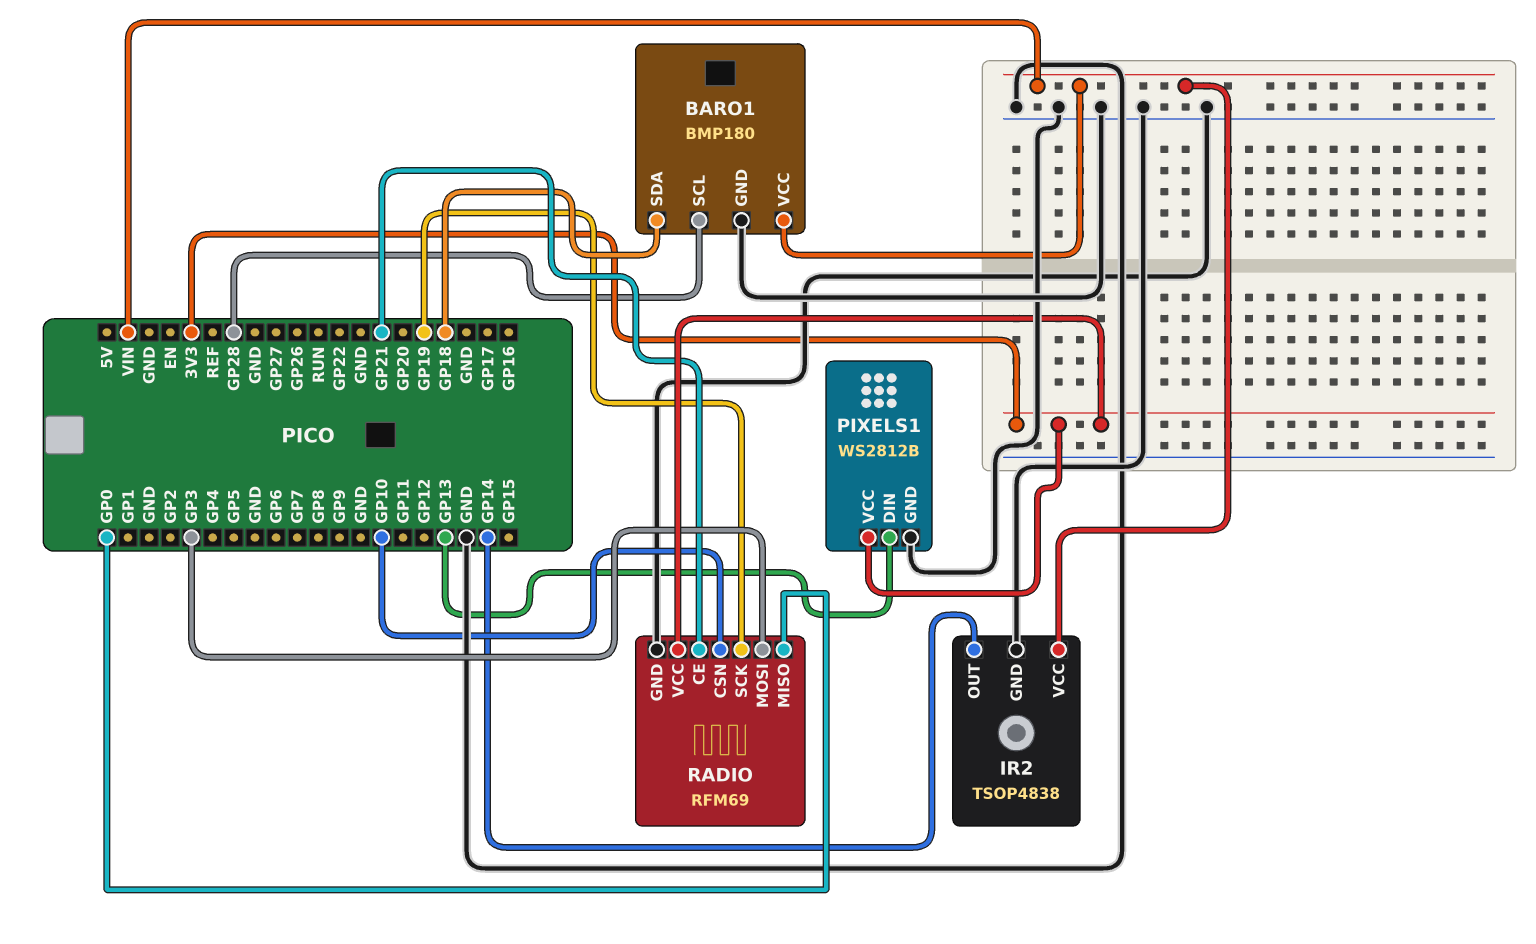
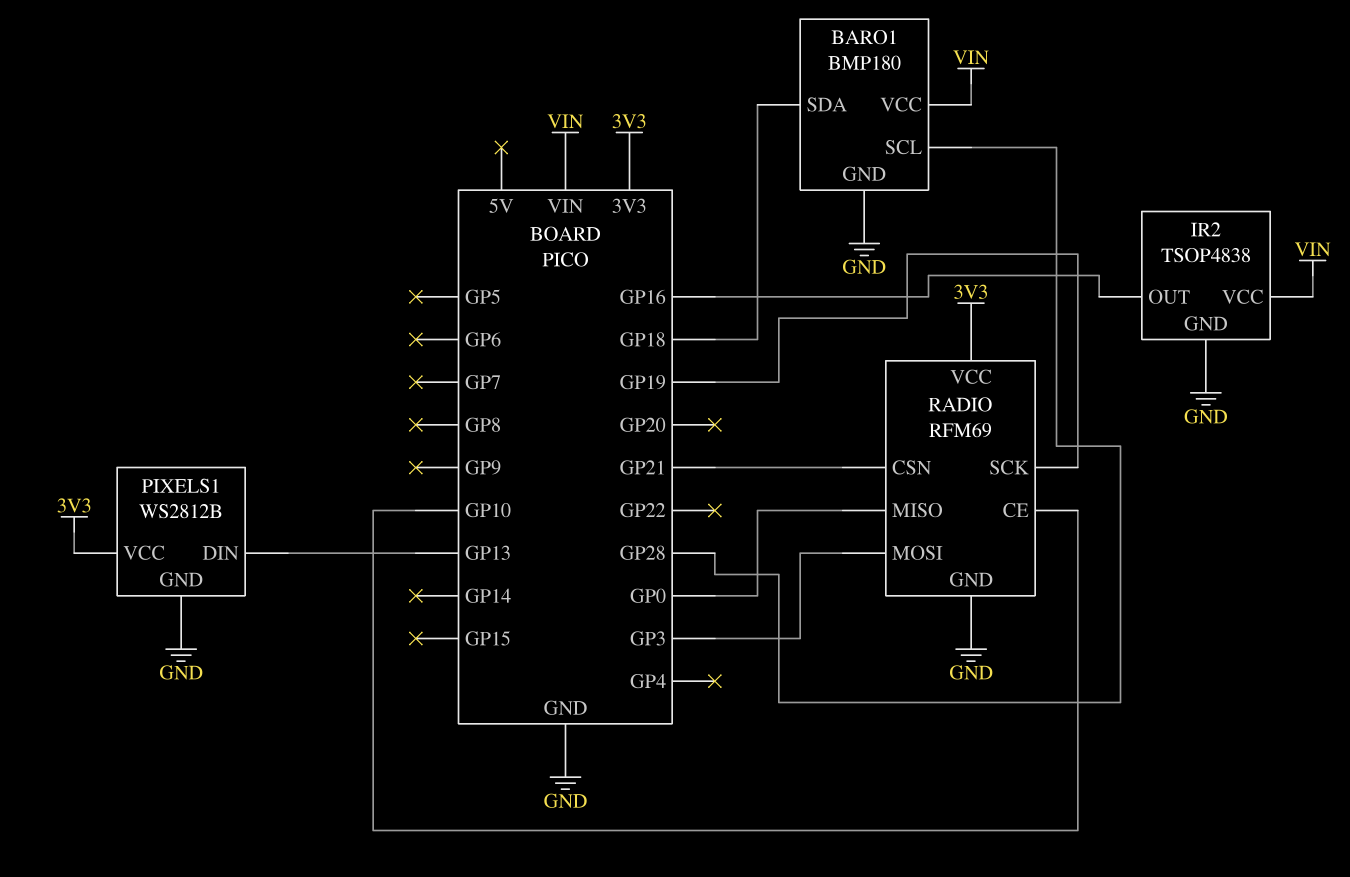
IR2 pin OUT: GP14 -> GP16
RADIO pin CE: GP21 -> GP10
RADIO pin CSN: GP10 -> GP21

